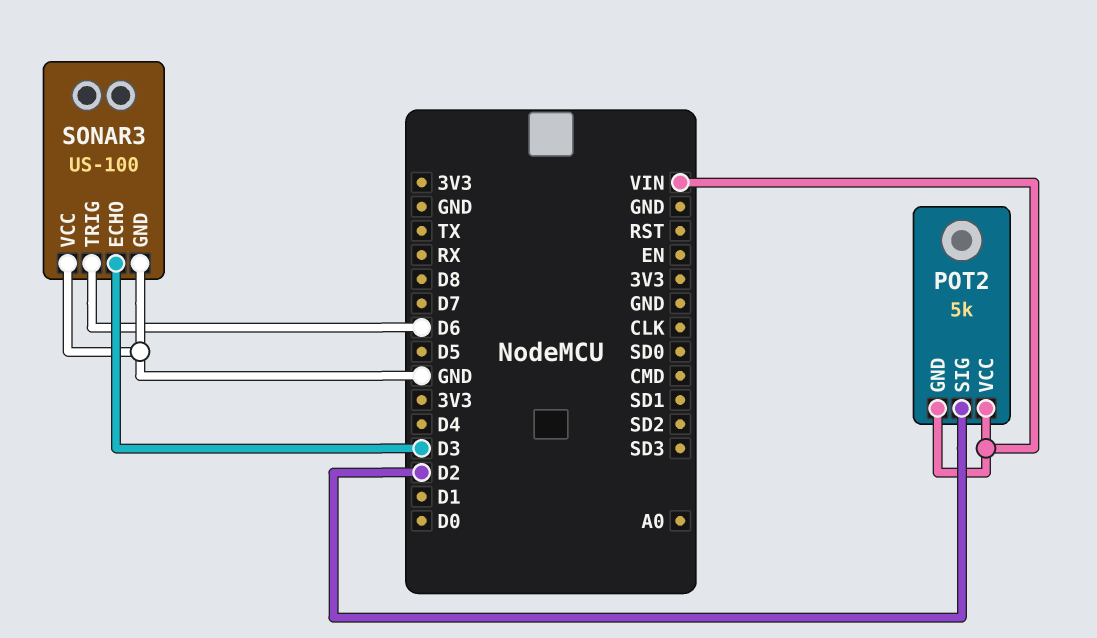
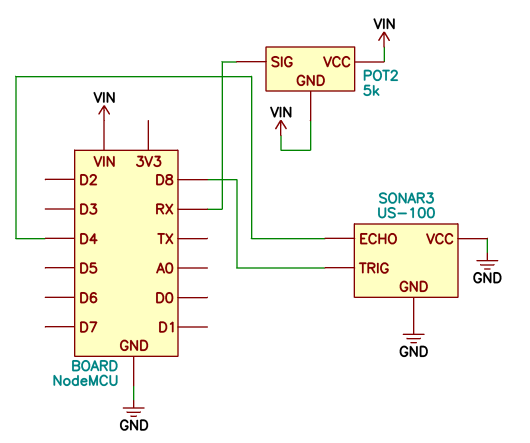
POT2 pin SIG: D2 -> RX
SONAR3 pin ECHO: D3 -> D4
SONAR3 pin TRIG: D6 -> D8

